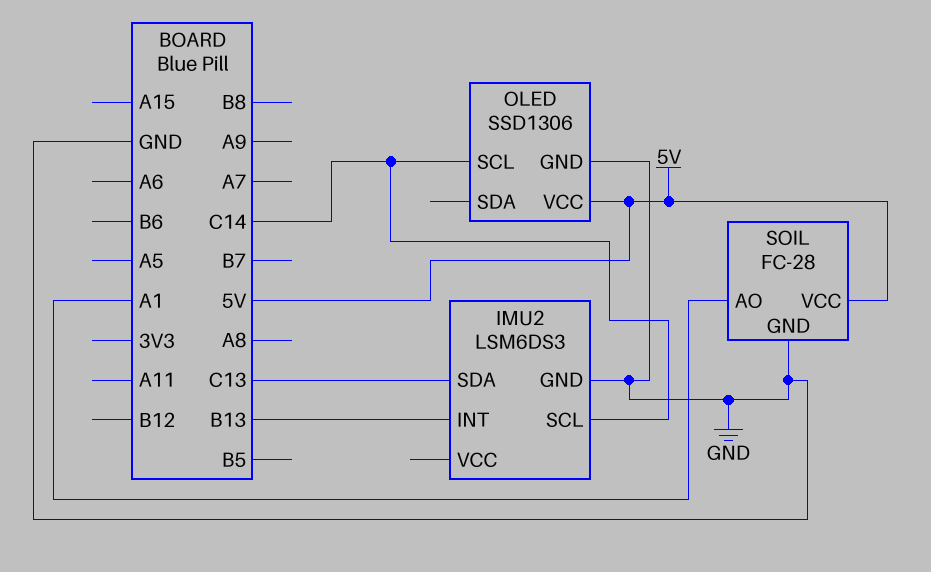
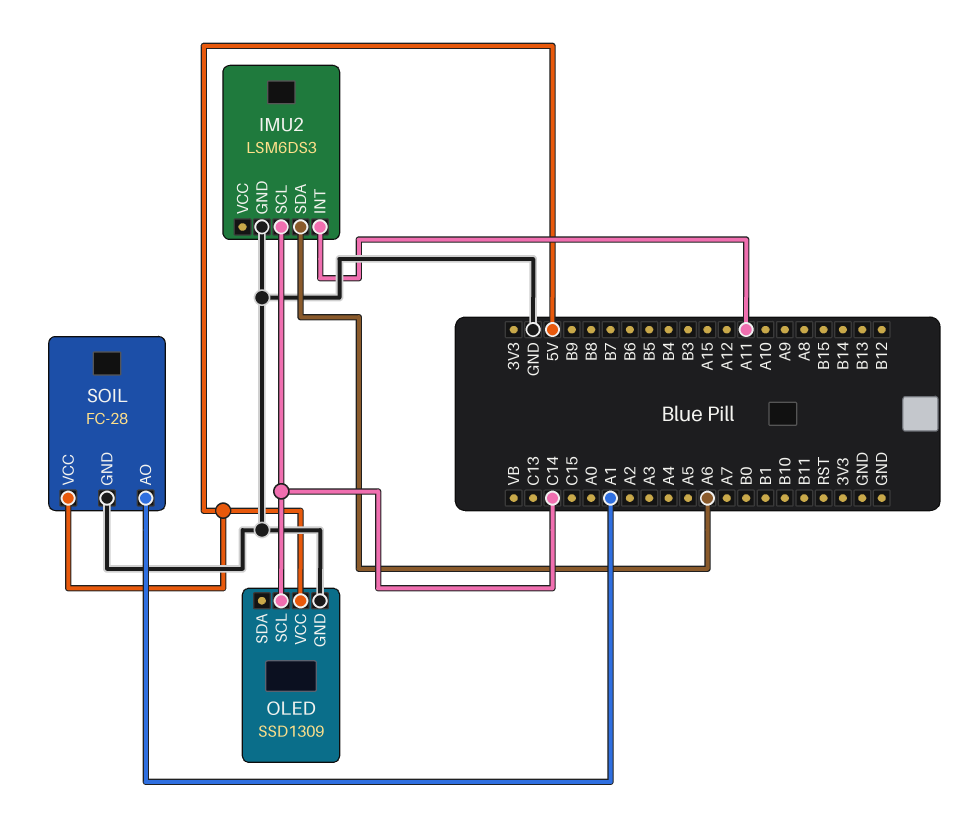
IMU2 pin INT: B13 -> A11
IMU2 pin SDA: C13 -> A6
OLED: SSD1306 -> SSD1309

